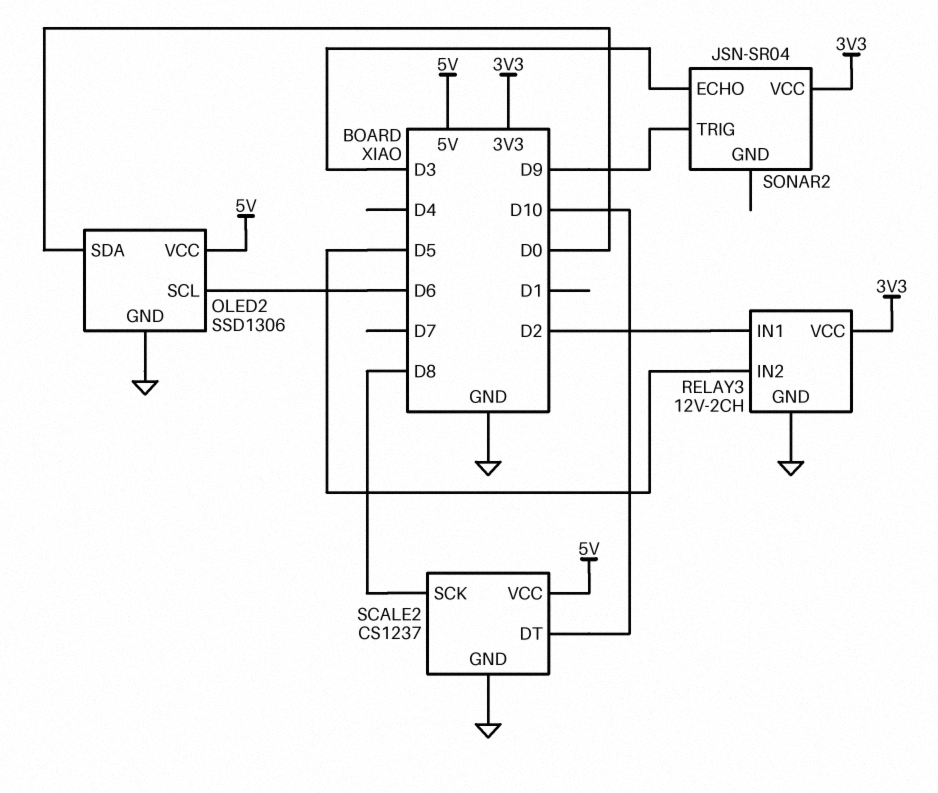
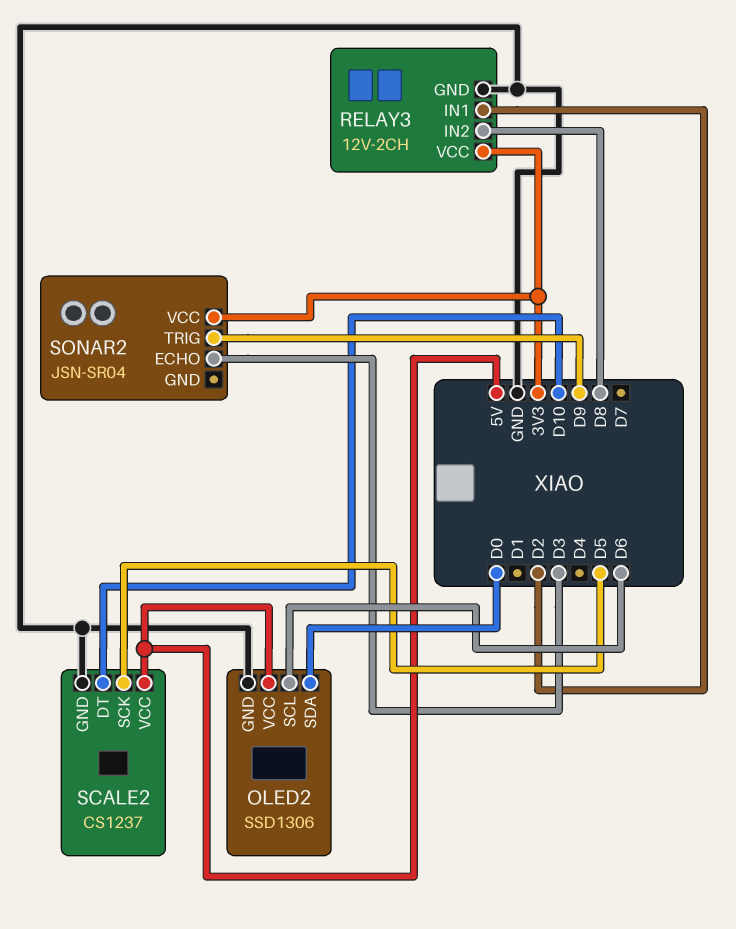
RELAY3 pin IN2: D5 -> D8
SCALE2 pin SCK: D8 -> D5

